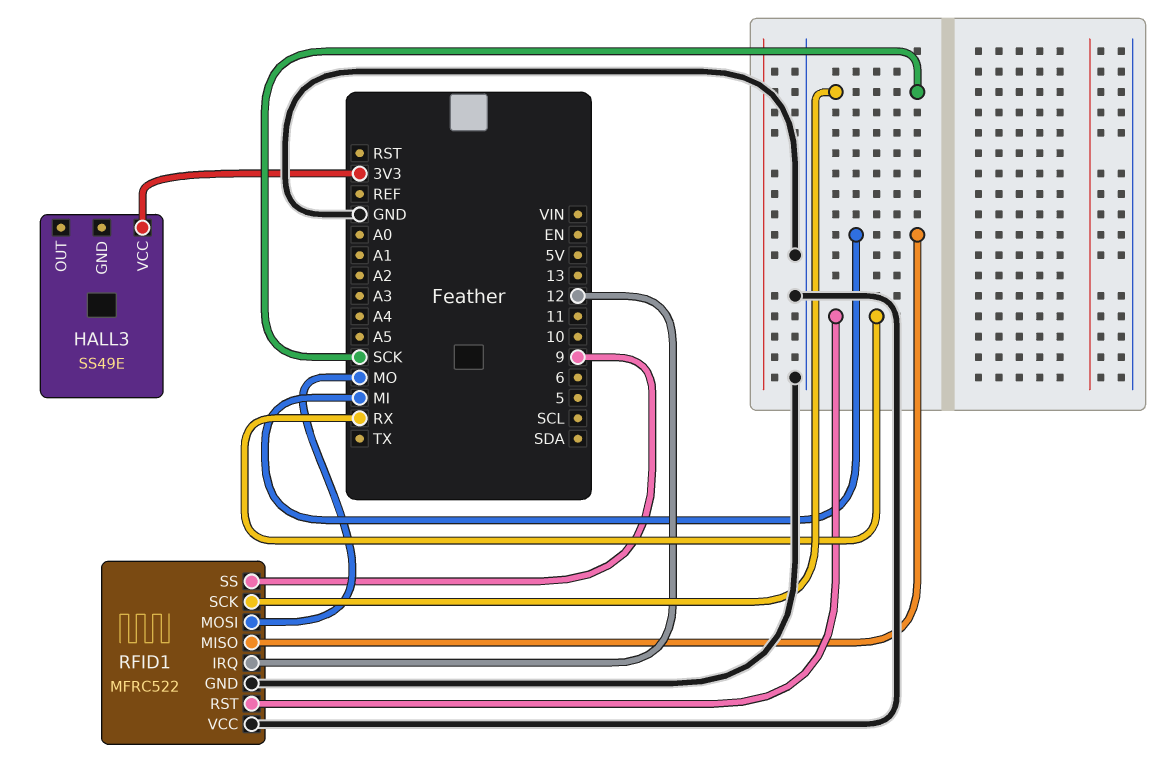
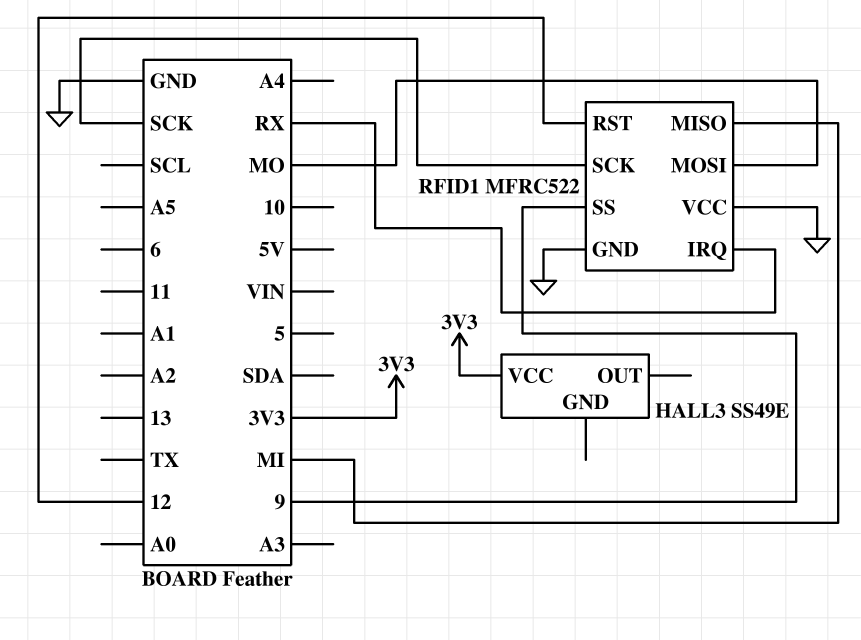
RFID1 pin IRQ: 12 -> RX
RFID1 pin RST: RX -> 12

